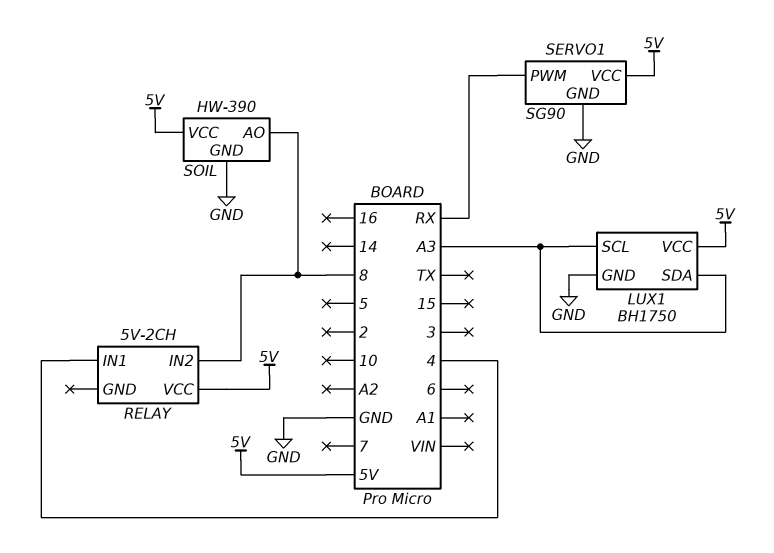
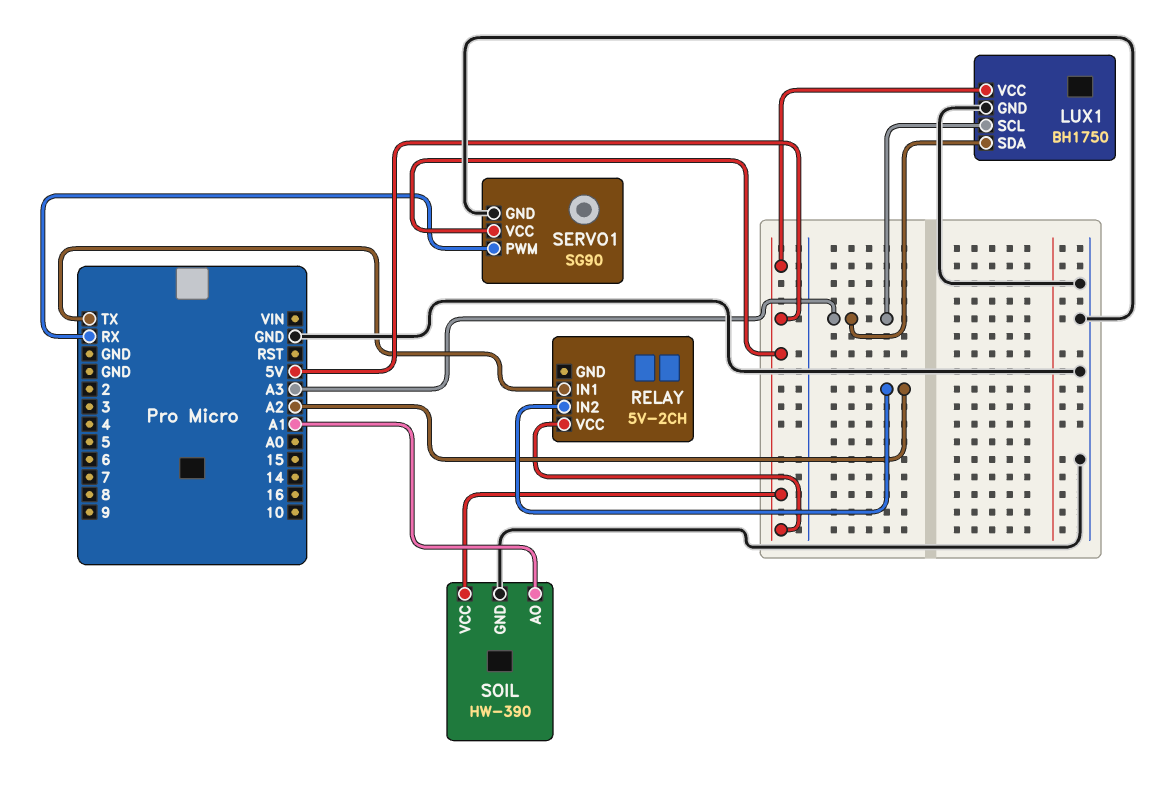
RELAY pin IN1: 4 -> TX
RELAY pin IN2: 8 -> A2
SOIL pin AO: 8 -> A1

